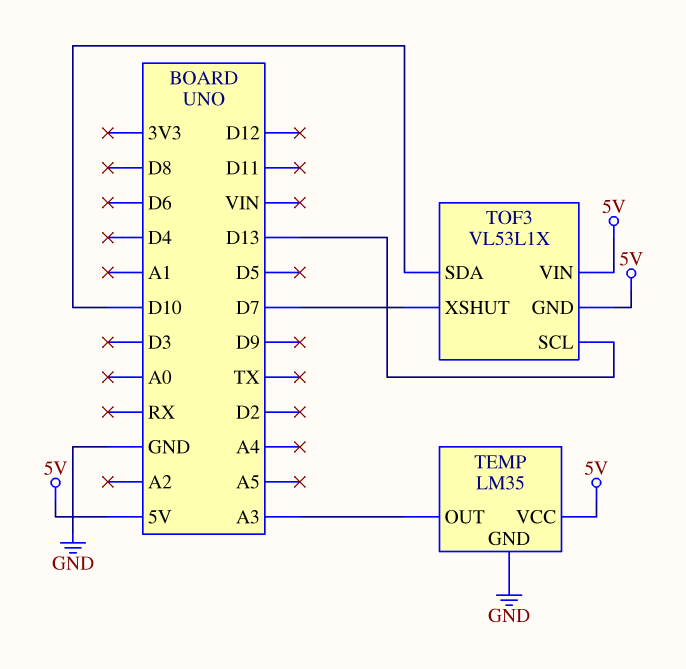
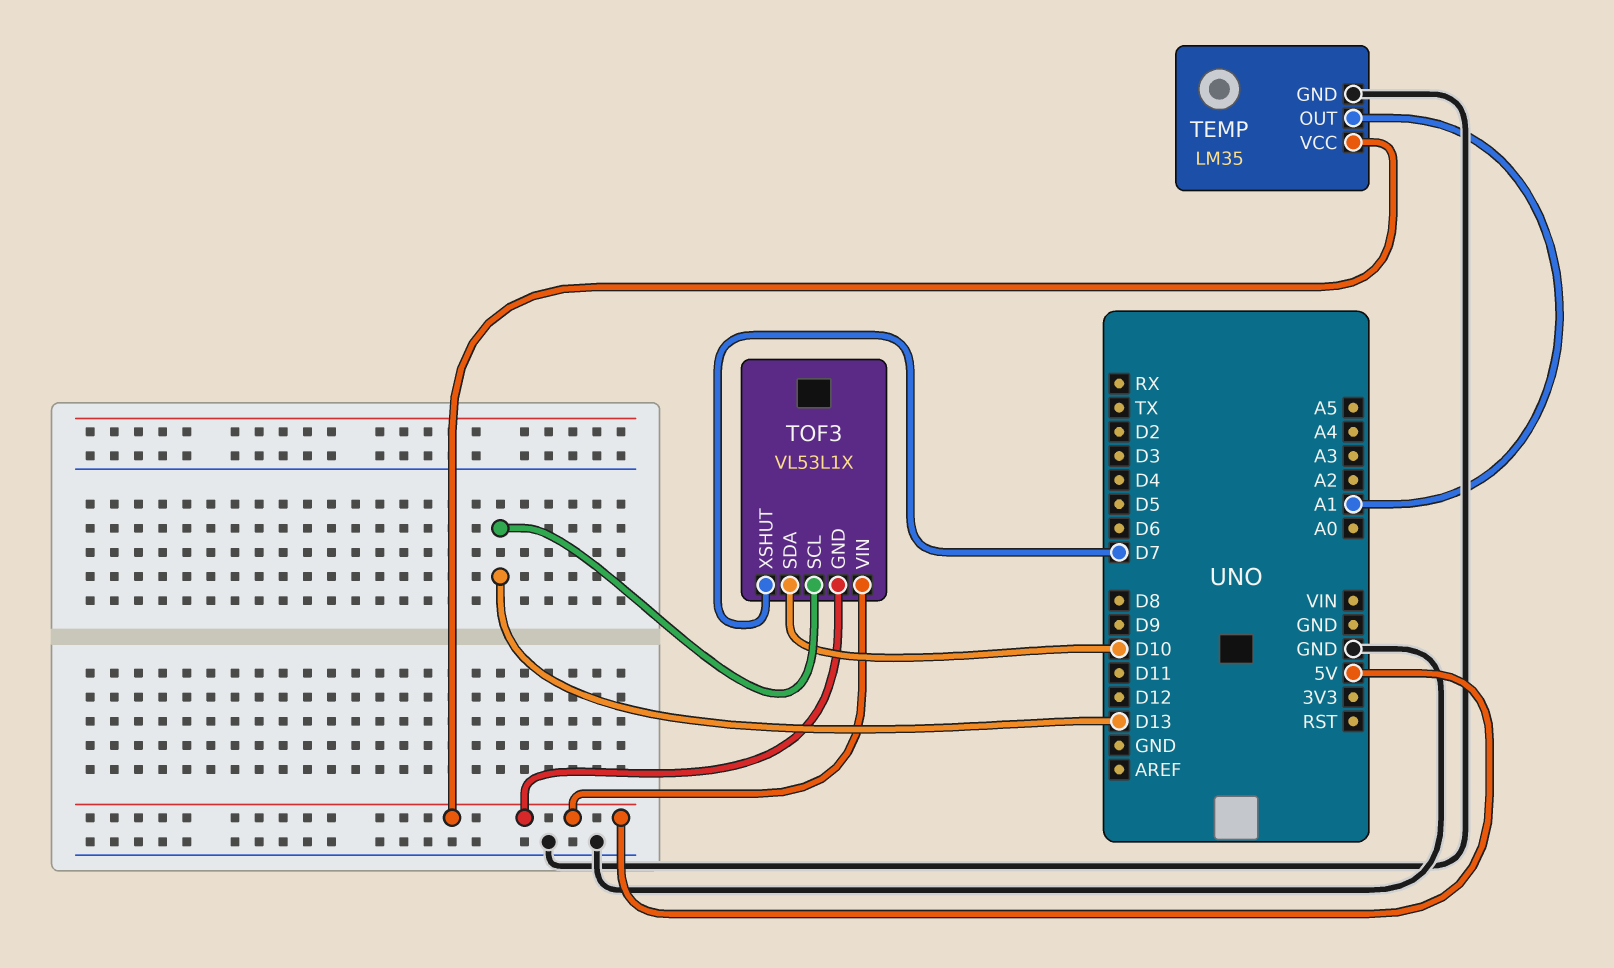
TEMP pin OUT: A3 -> A1

